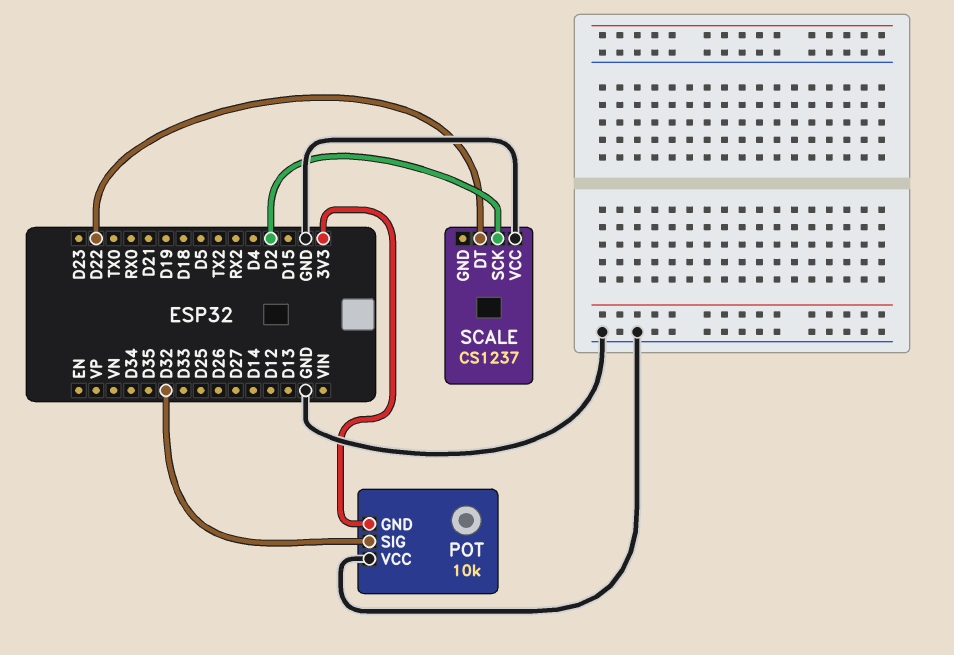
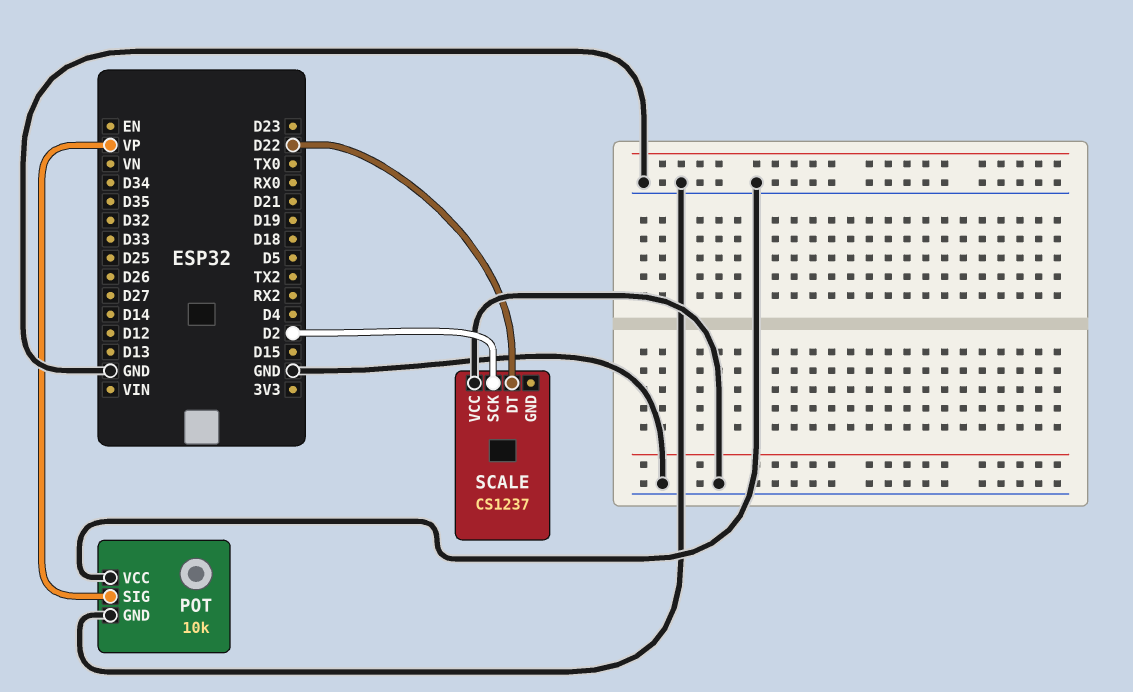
POT pin GND: 3V3 -> GND
POT pin SIG: D32 -> VP

